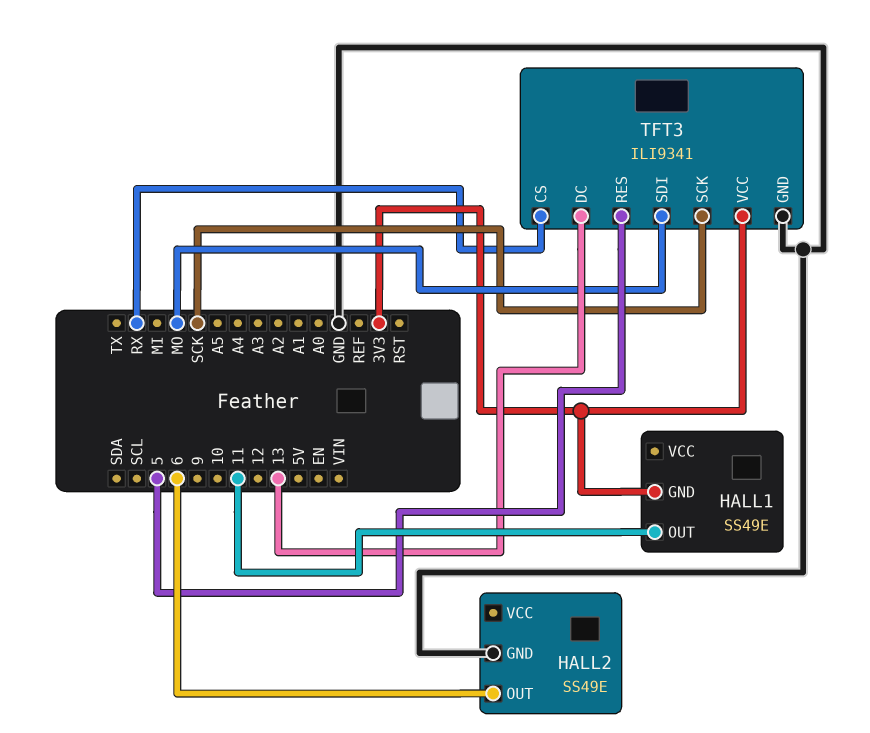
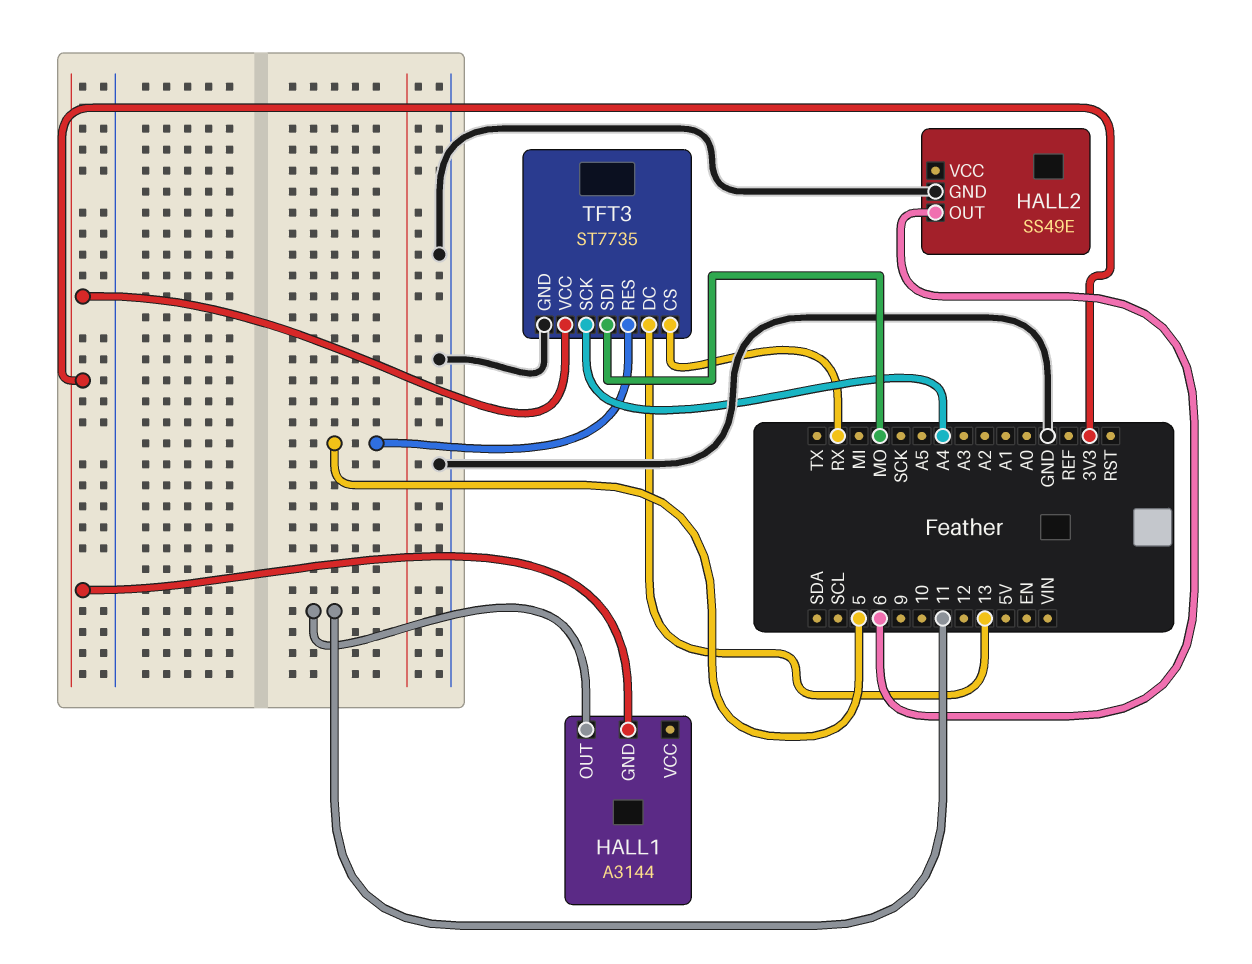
HALL1: SS49E -> A3144
TFT3: ILI9341 -> ST7735
TFT3 pin SCK: SCK -> A4

